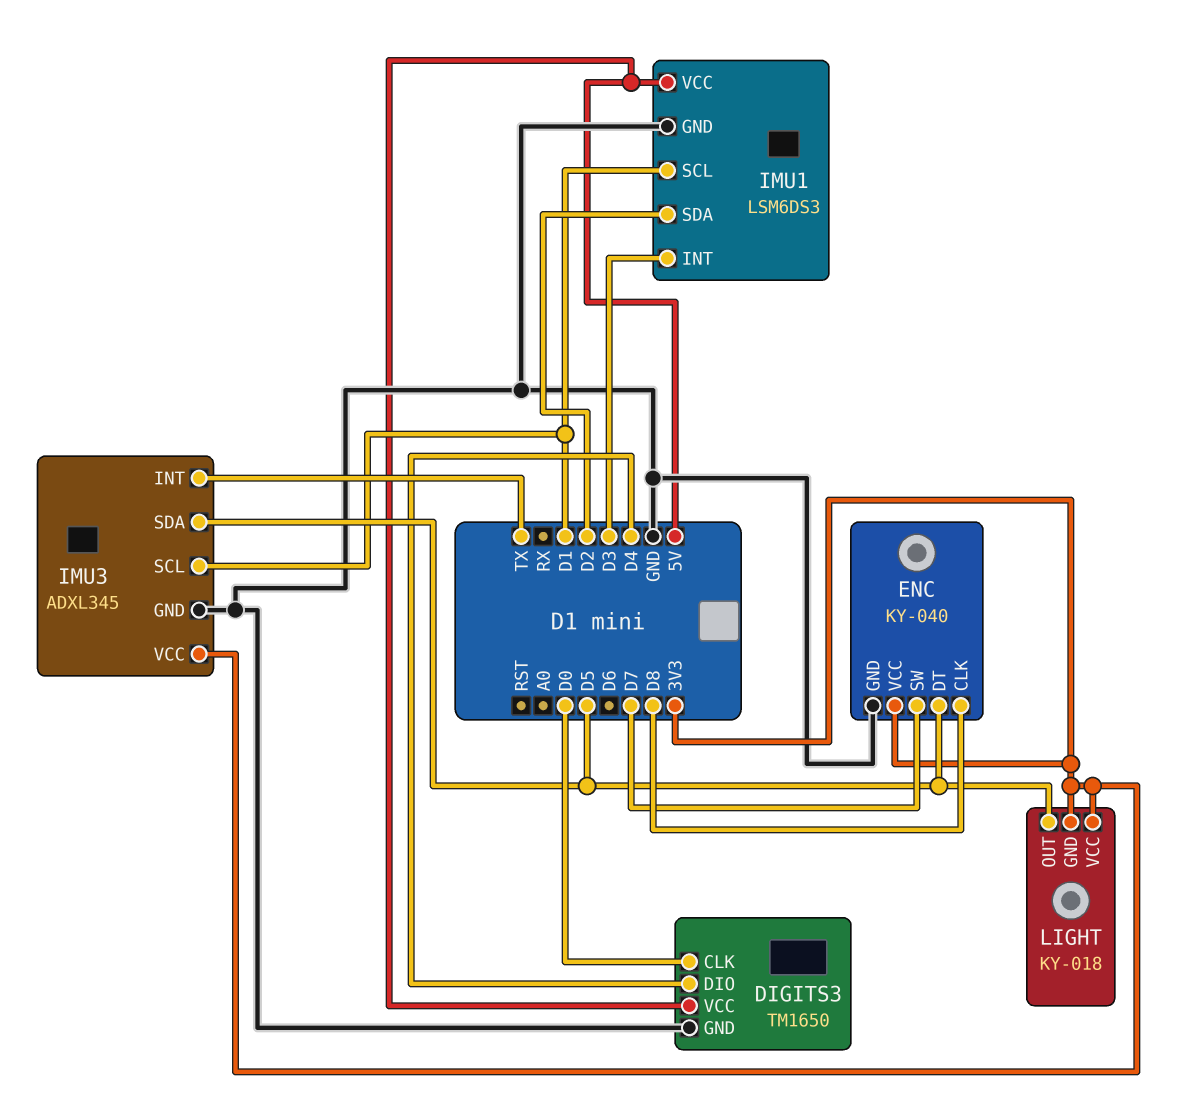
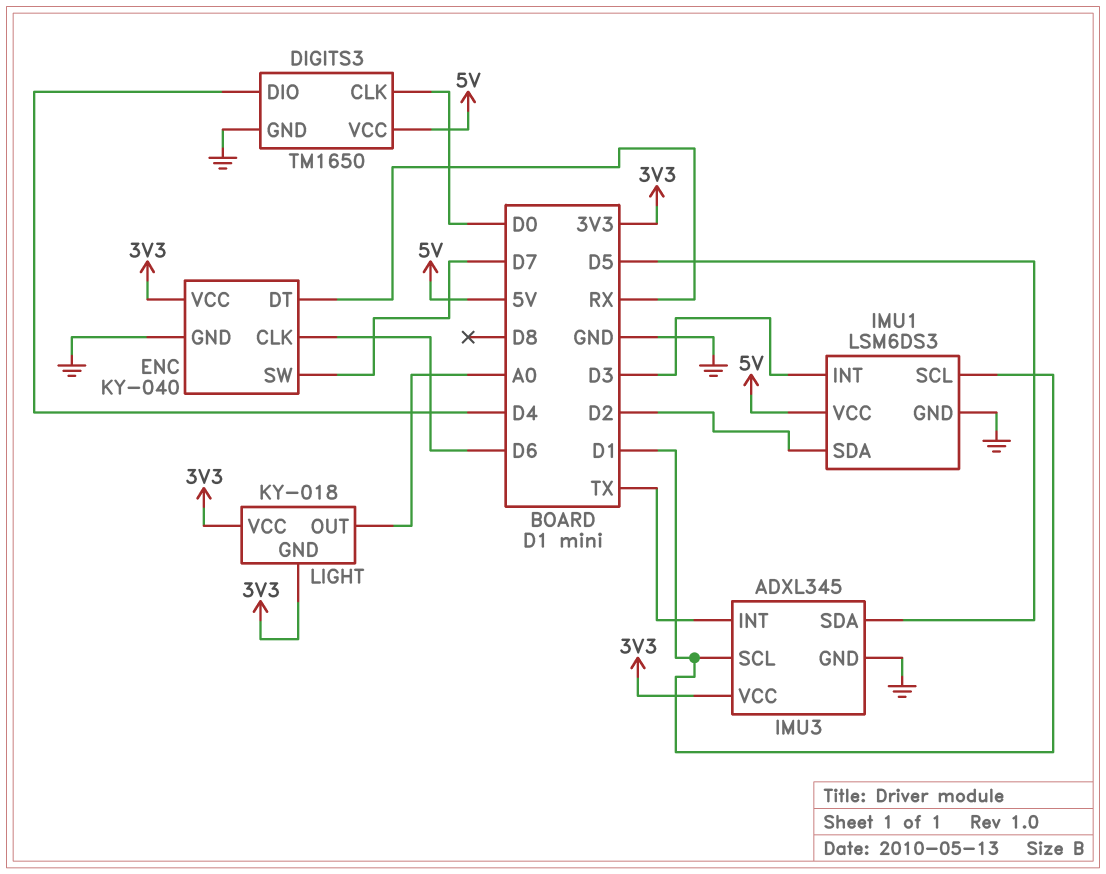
ENC pin CLK: D8 -> D6
ENC pin DT: D5 -> RX
LIGHT pin OUT: D5 -> A0

